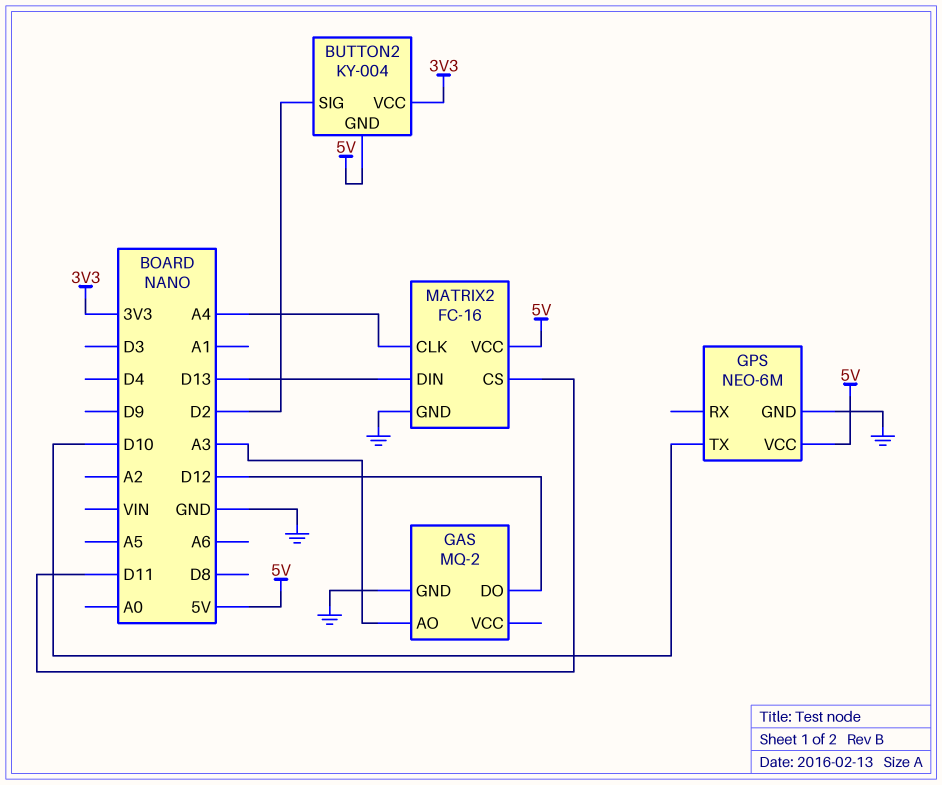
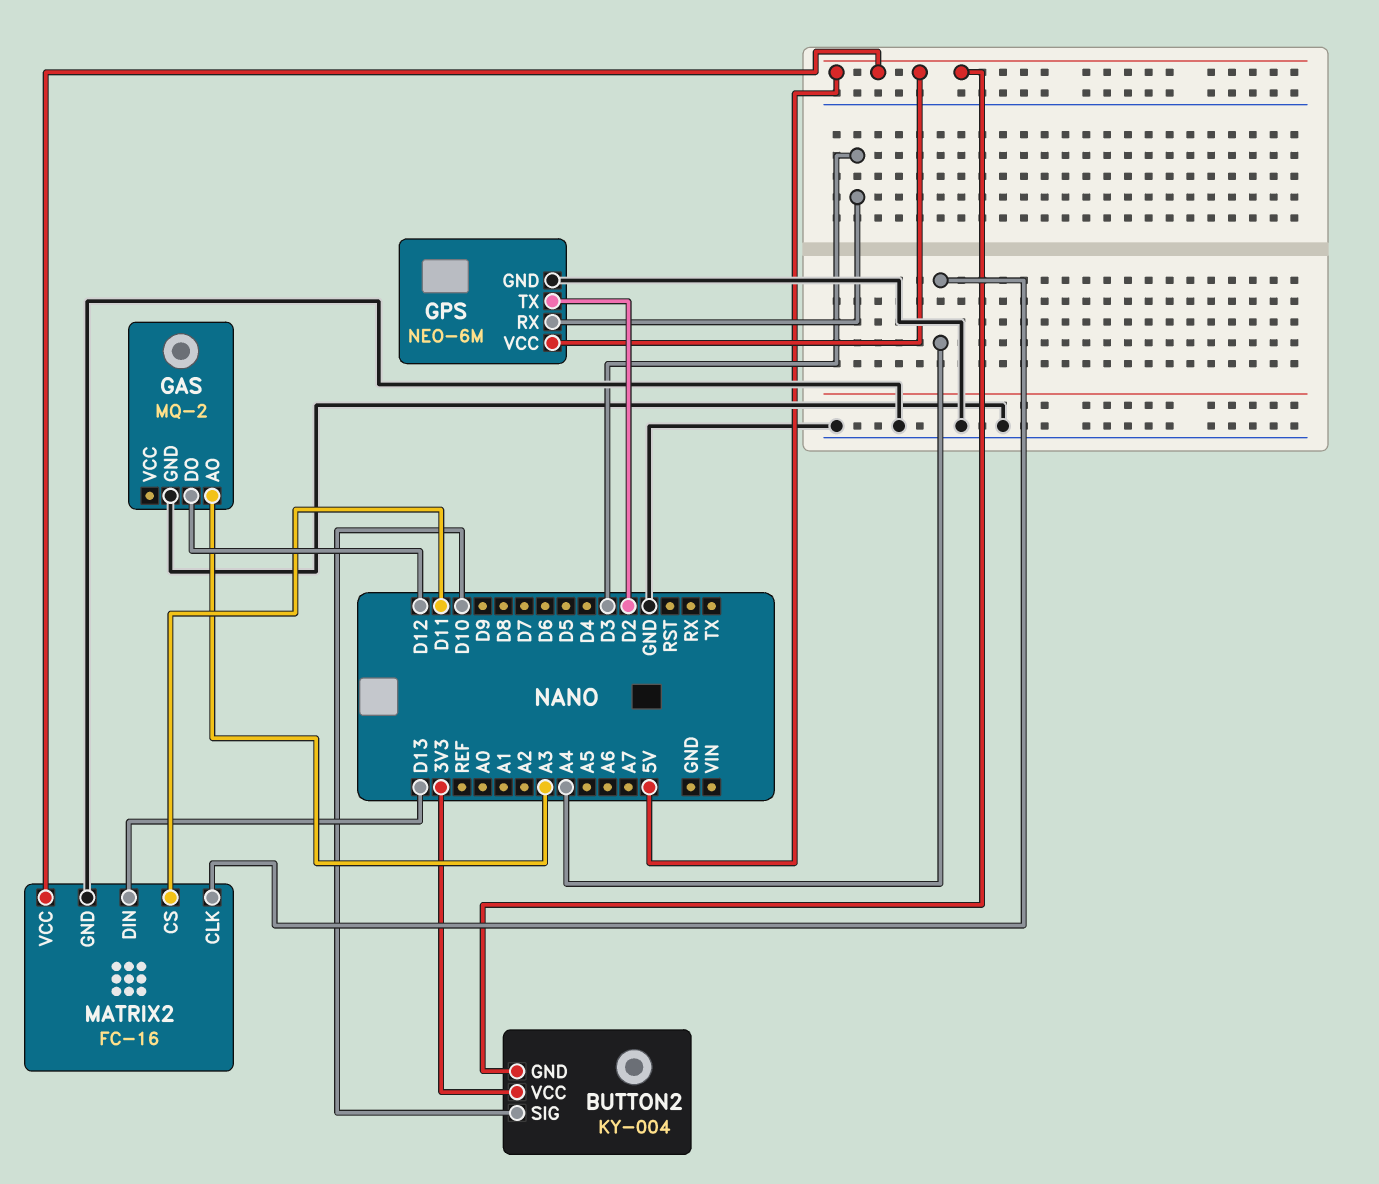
BUTTON2 pin SIG: D2 -> D10
GPS pin RX: none -> D3
GPS pin TX: D10 -> D2

